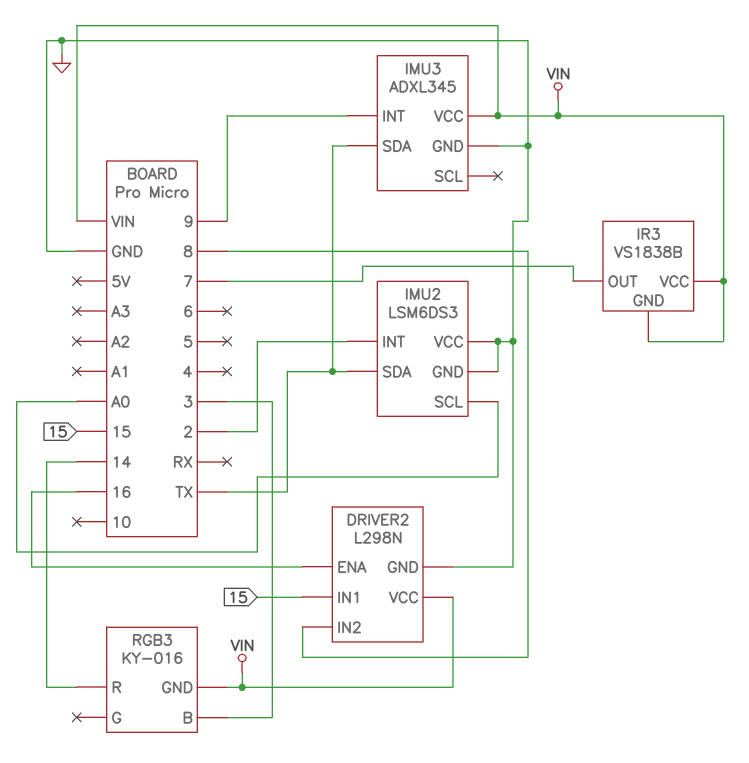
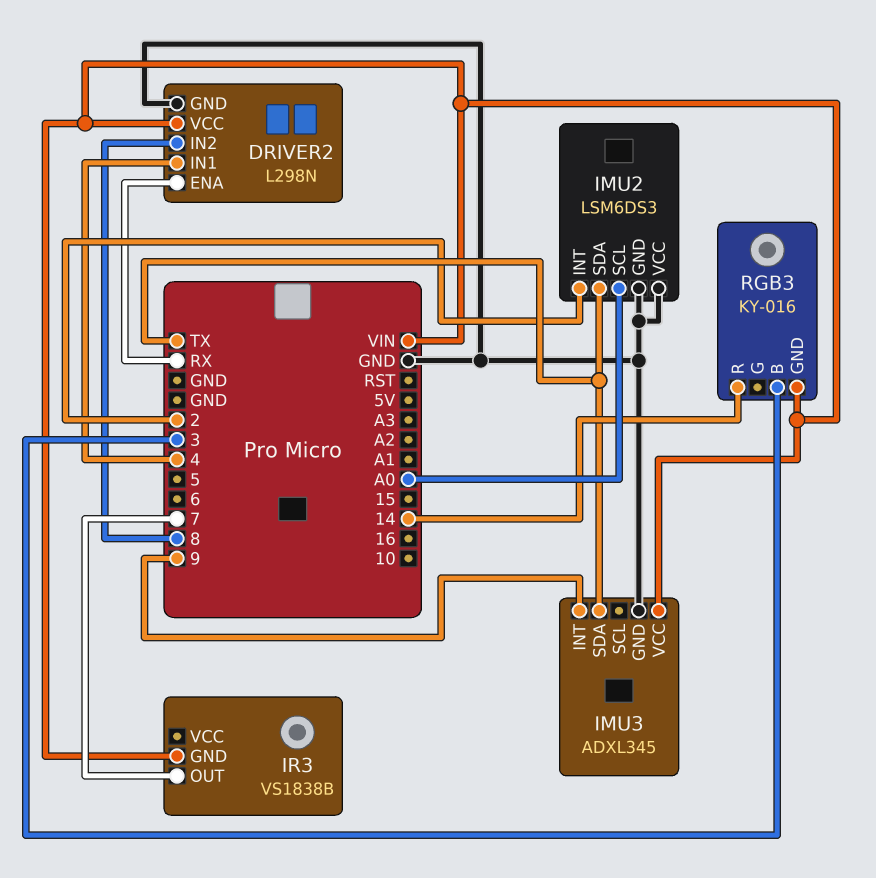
DRIVER2 pin ENA: 16 -> RX
DRIVER2 pin IN1: 15 -> 4
IR3 pin VCC: VIN -> none

